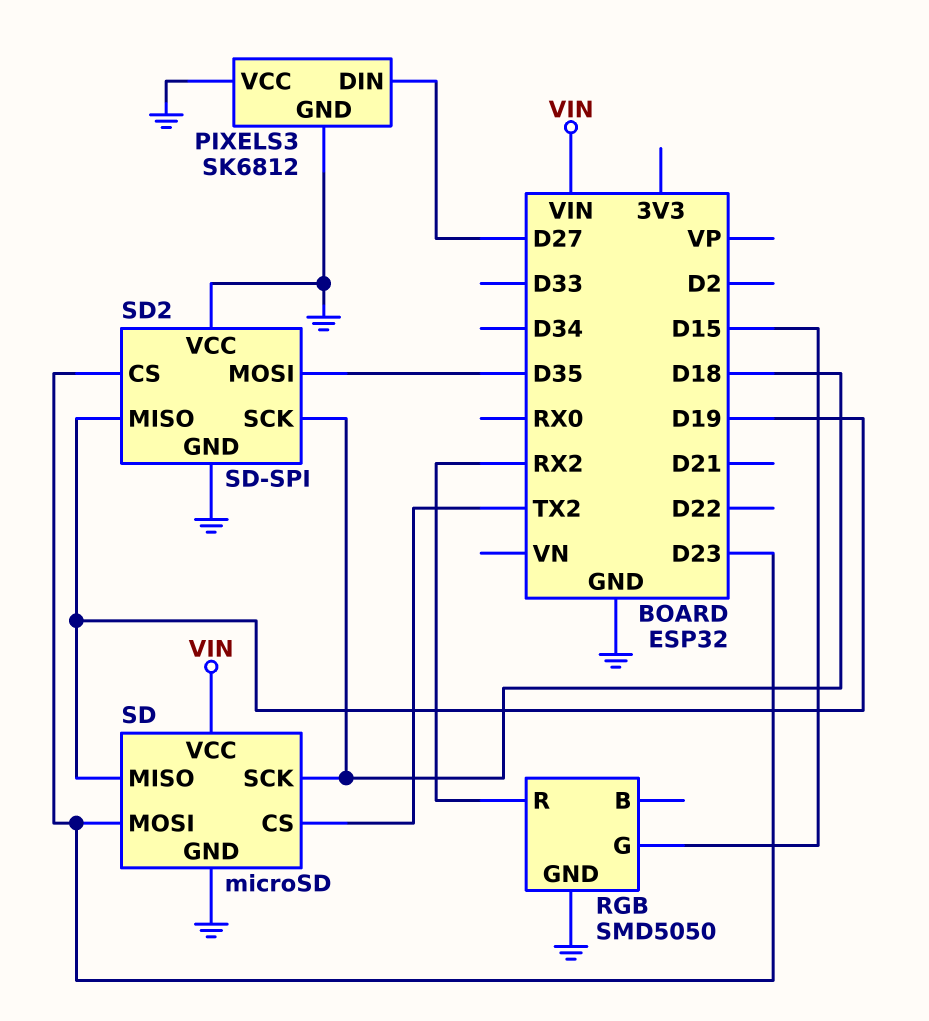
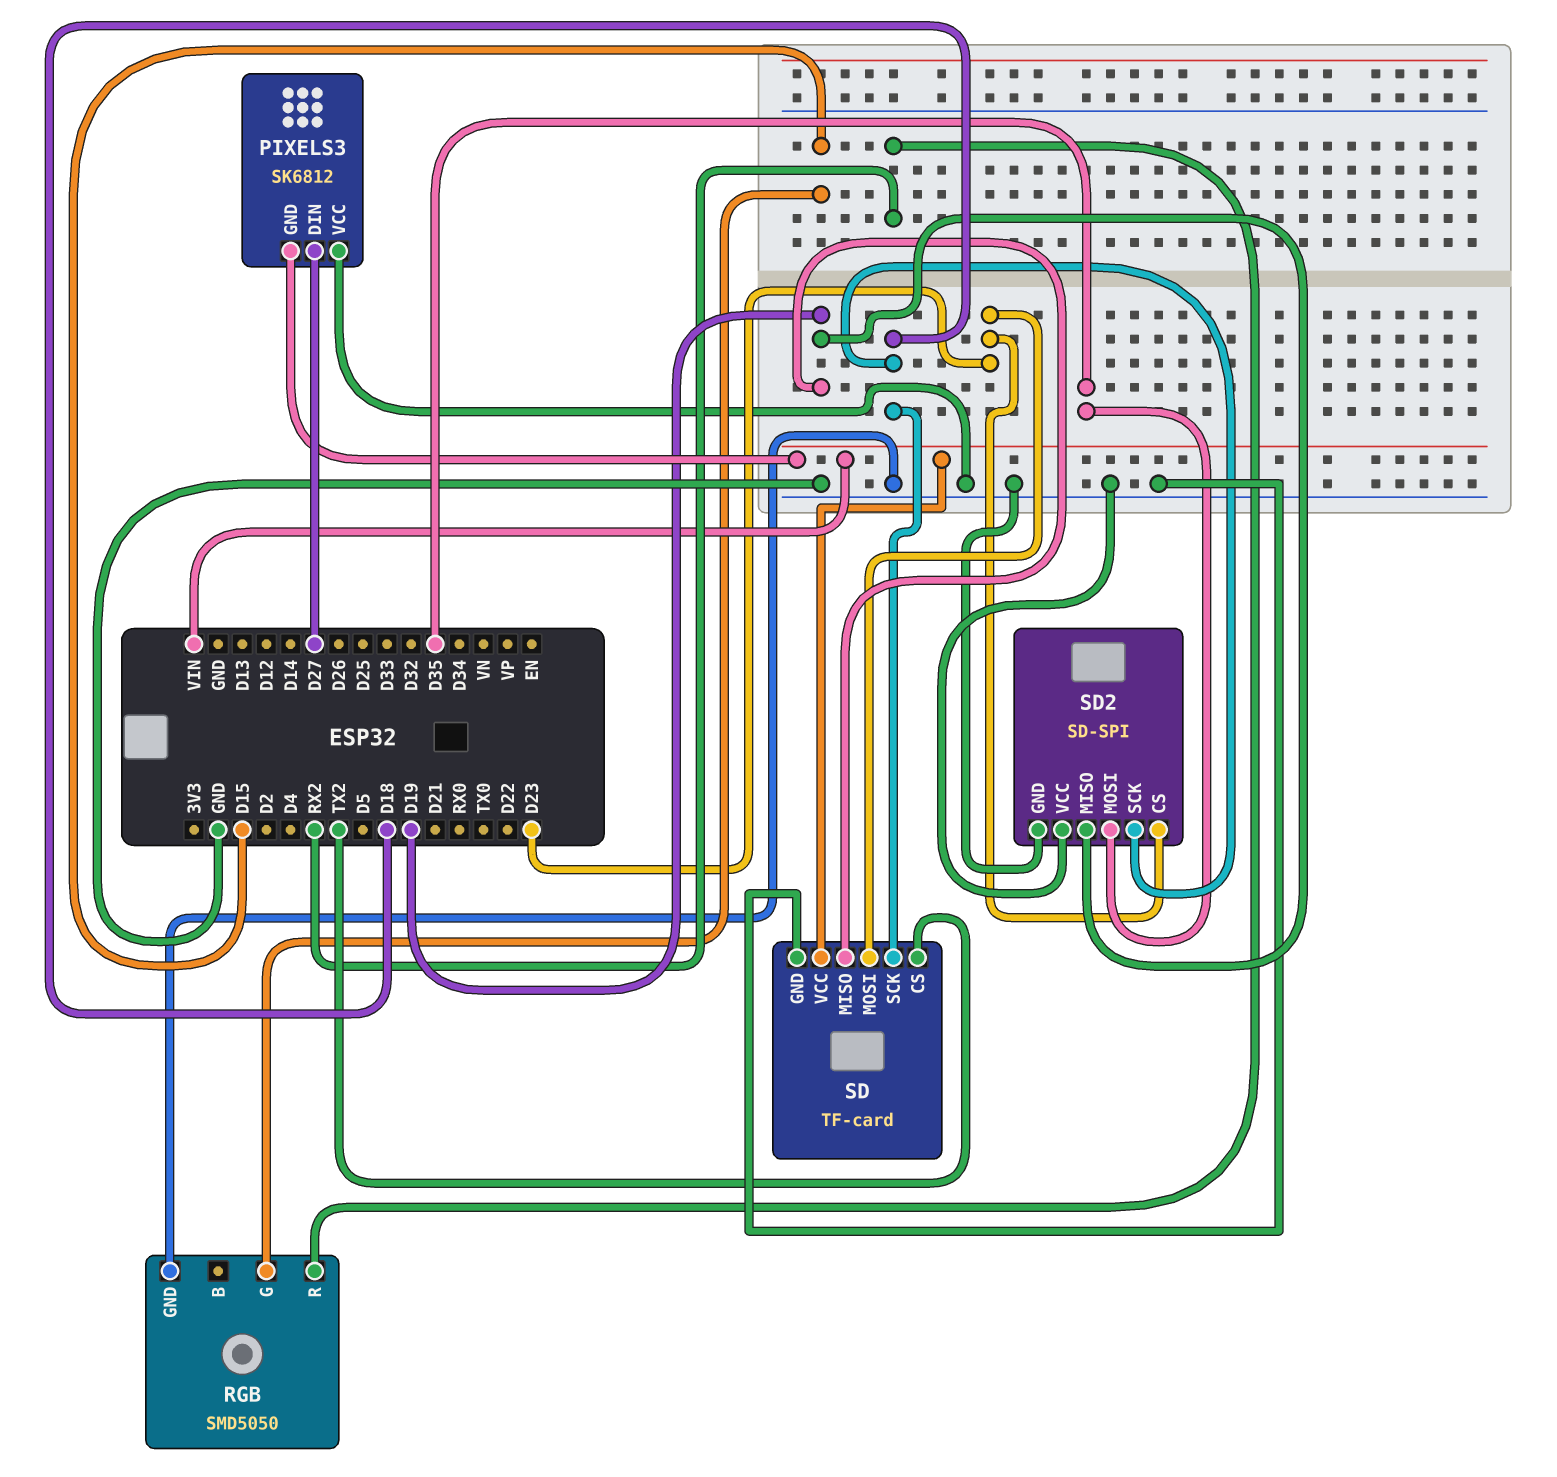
PIXELS3 pin GND: GND -> VIN
SD: microSD -> TF-card

